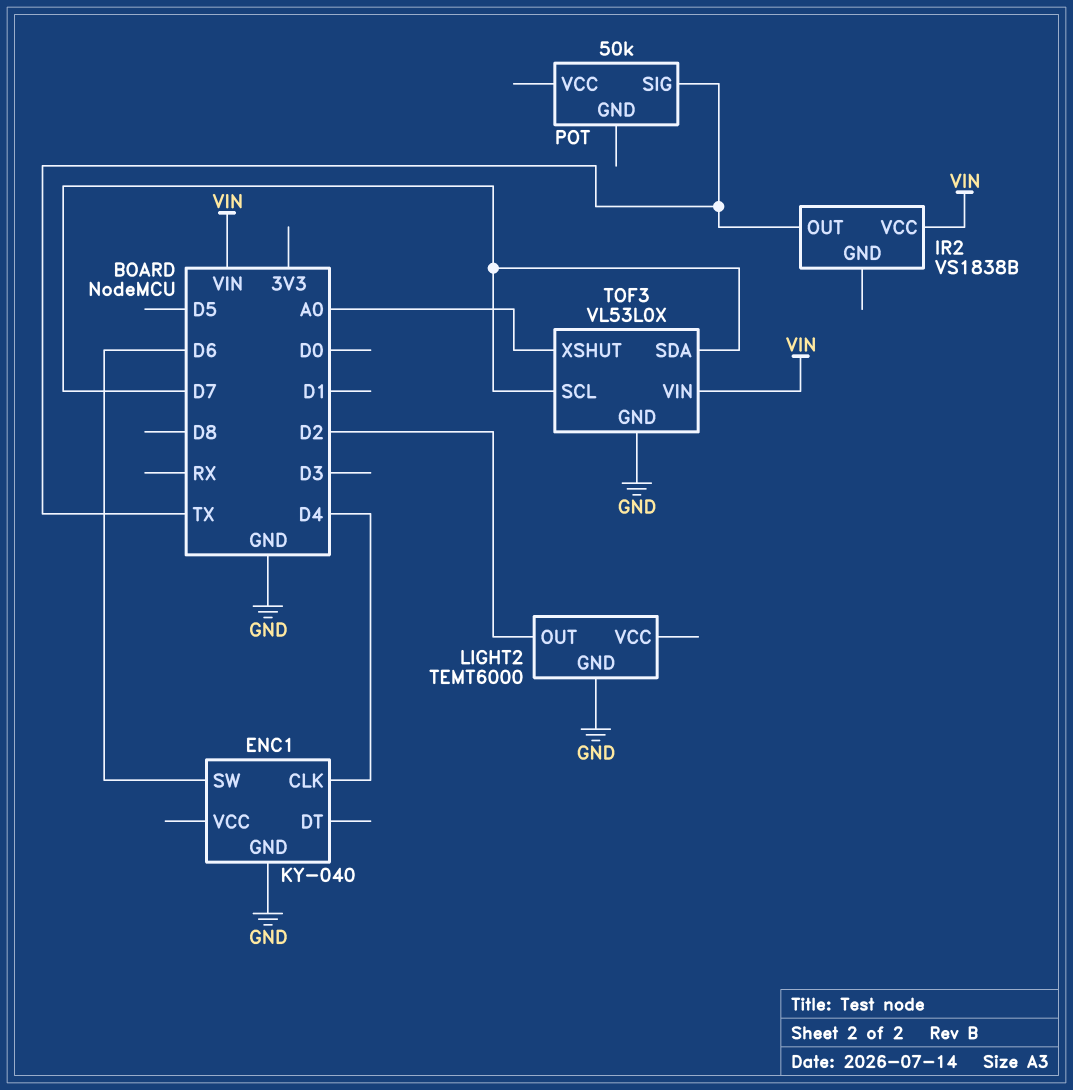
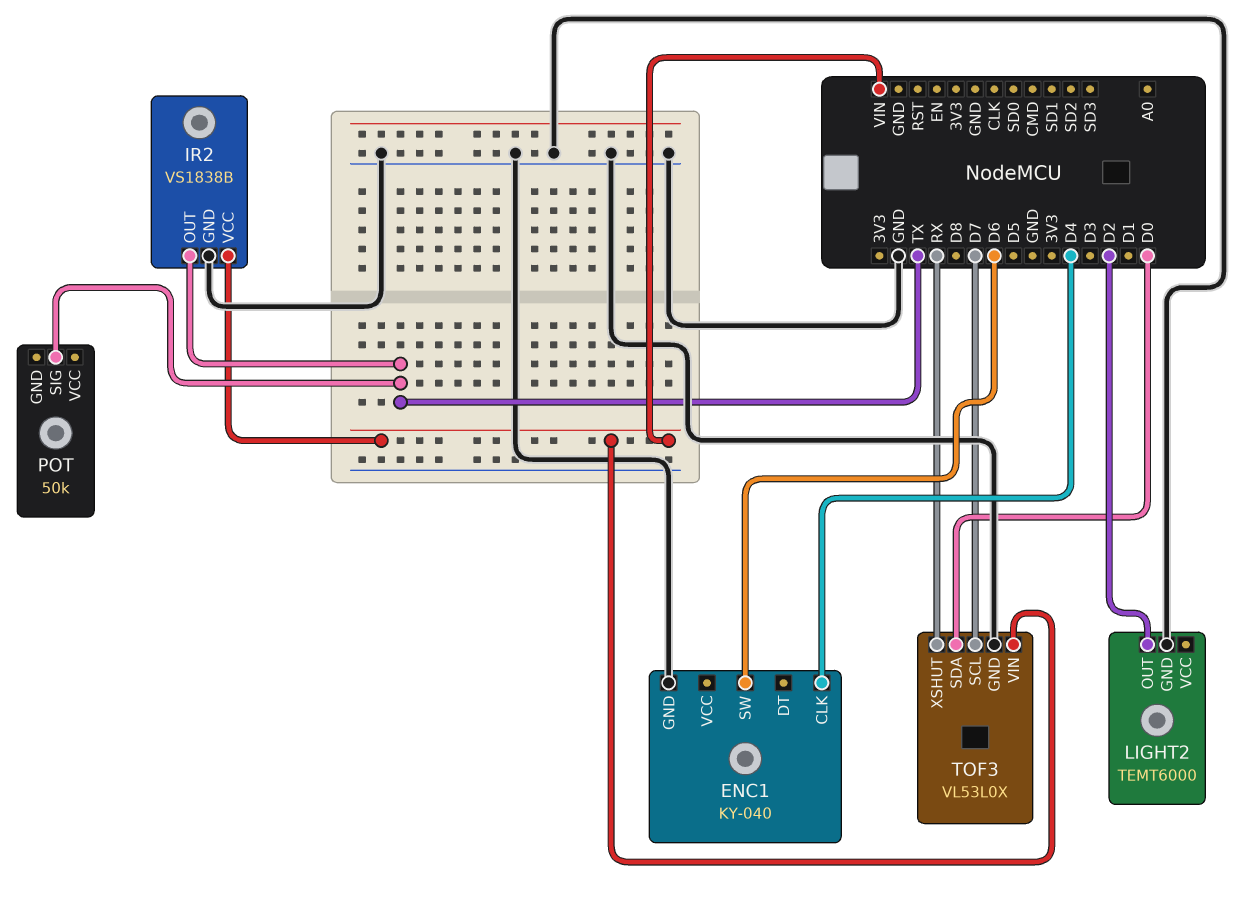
IR2 pin GND: none -> GND
TOF3 pin SDA: D7 -> D0
TOF3 pin XSHUT: A0 -> RX

